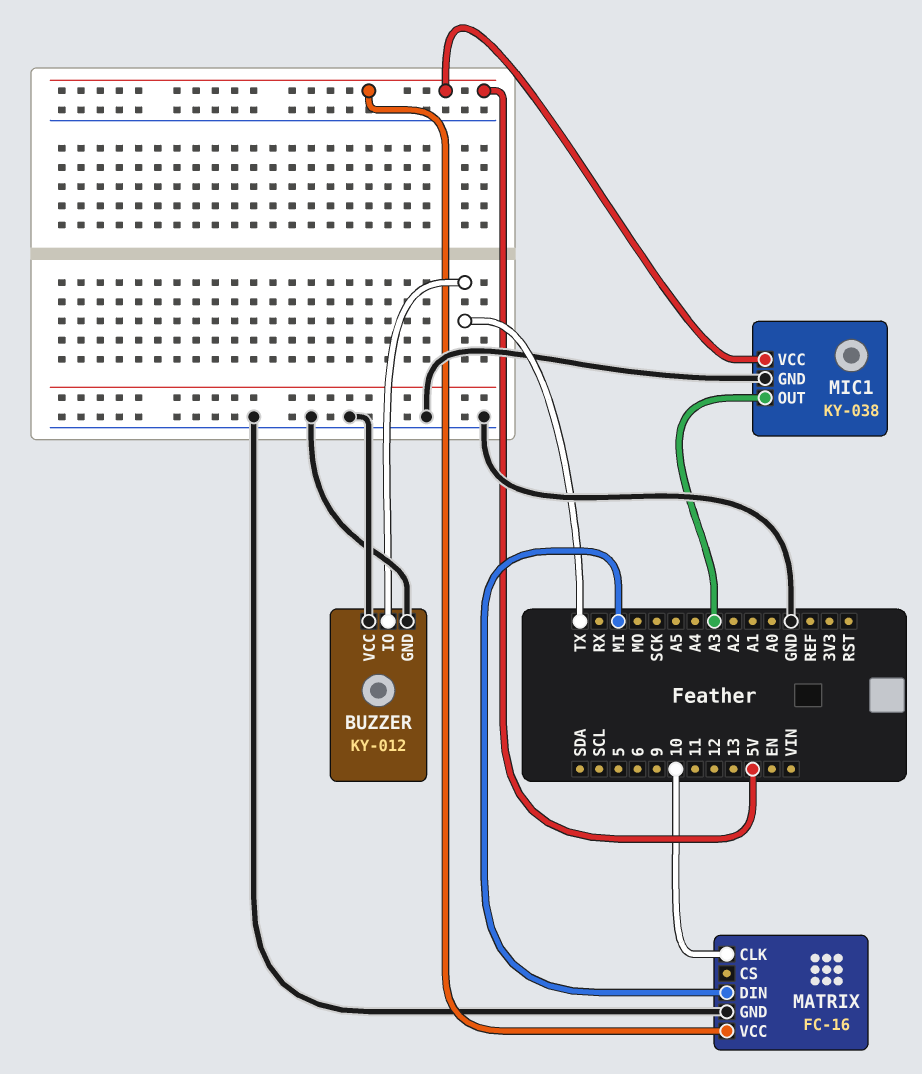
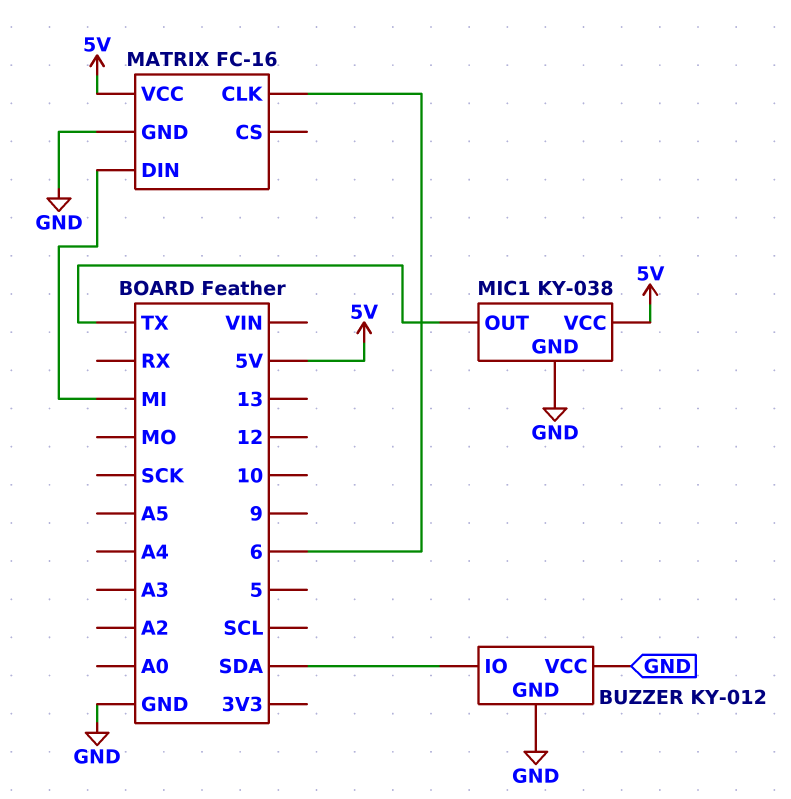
BUZZER pin IO: TX -> SDA
MATRIX pin CLK: 10 -> 6
MIC1 pin OUT: A3 -> TX

